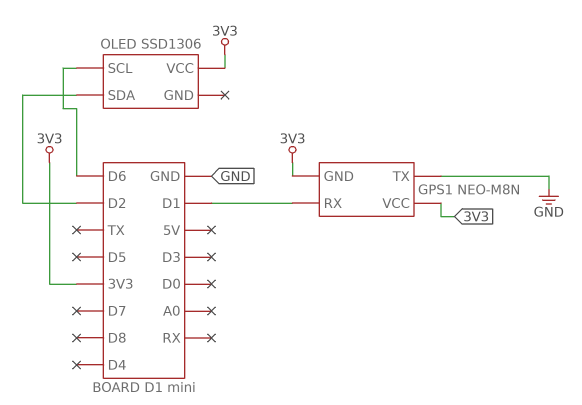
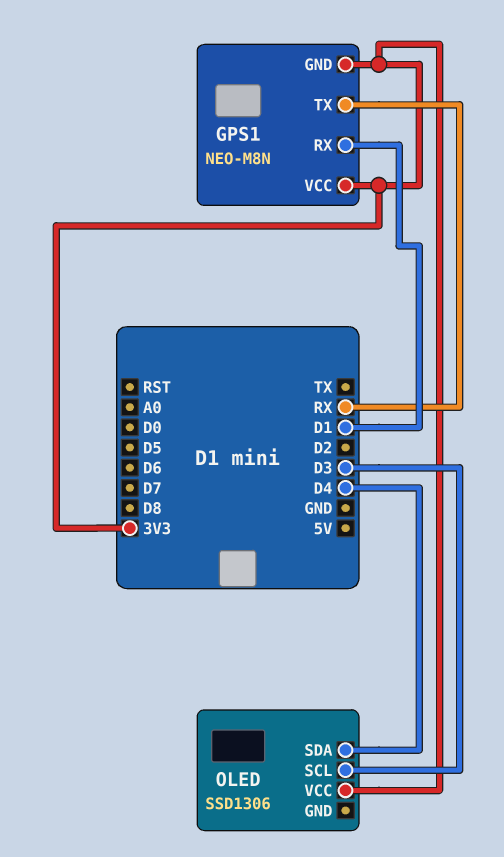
GPS1 pin TX: GND -> RX
OLED pin SCL: D6 -> D3
OLED pin SDA: D2 -> D4

